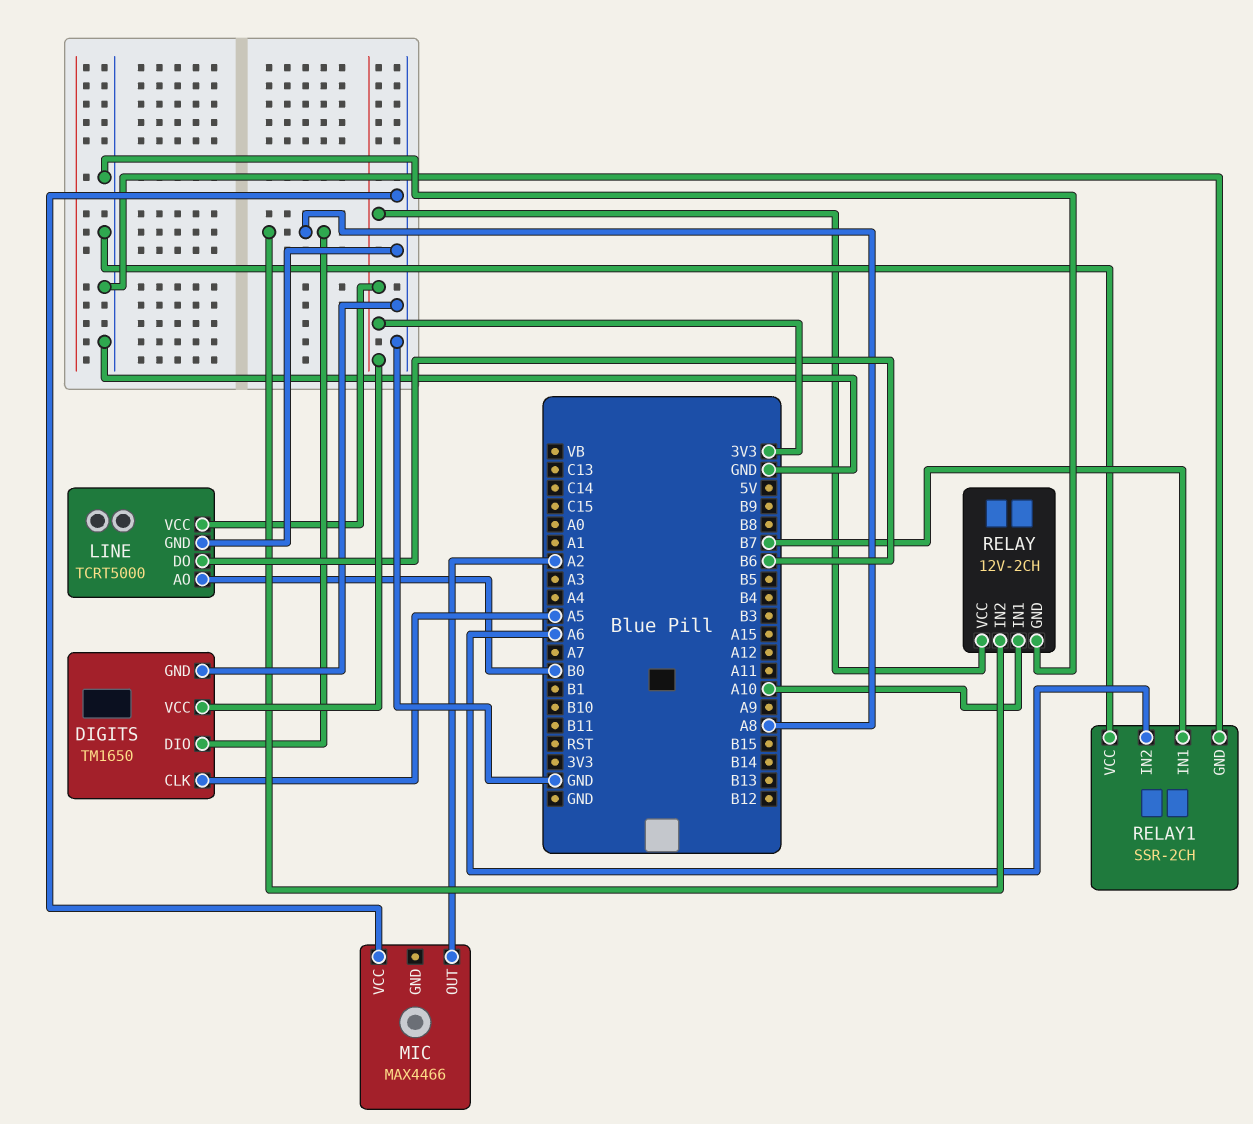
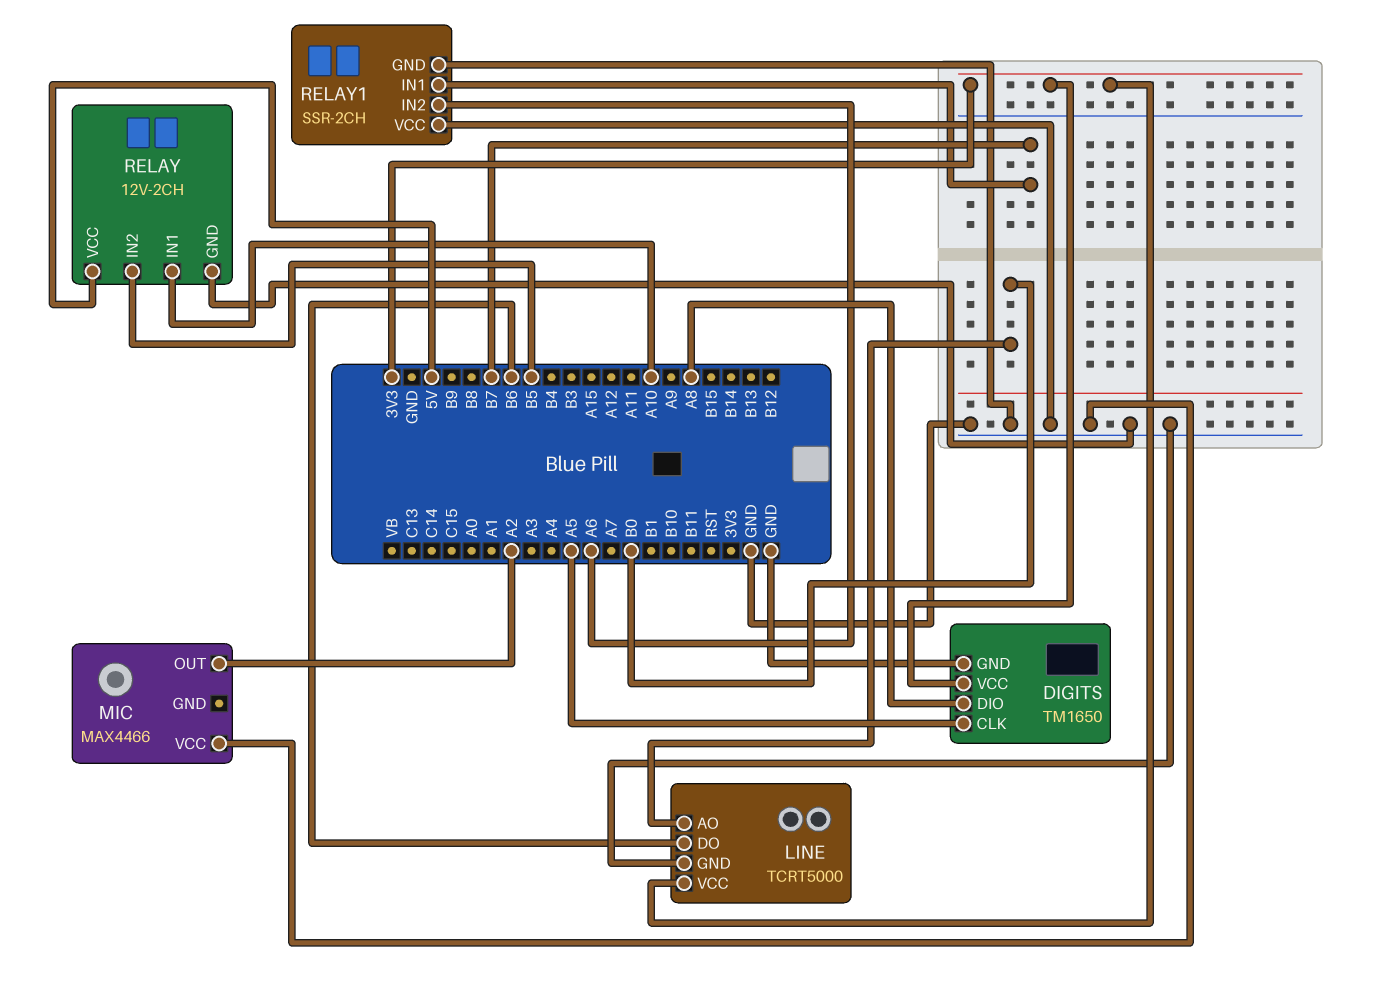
RELAY pin IN2: A8 -> B5
RELAY pin VCC: 3V3 -> 5V

